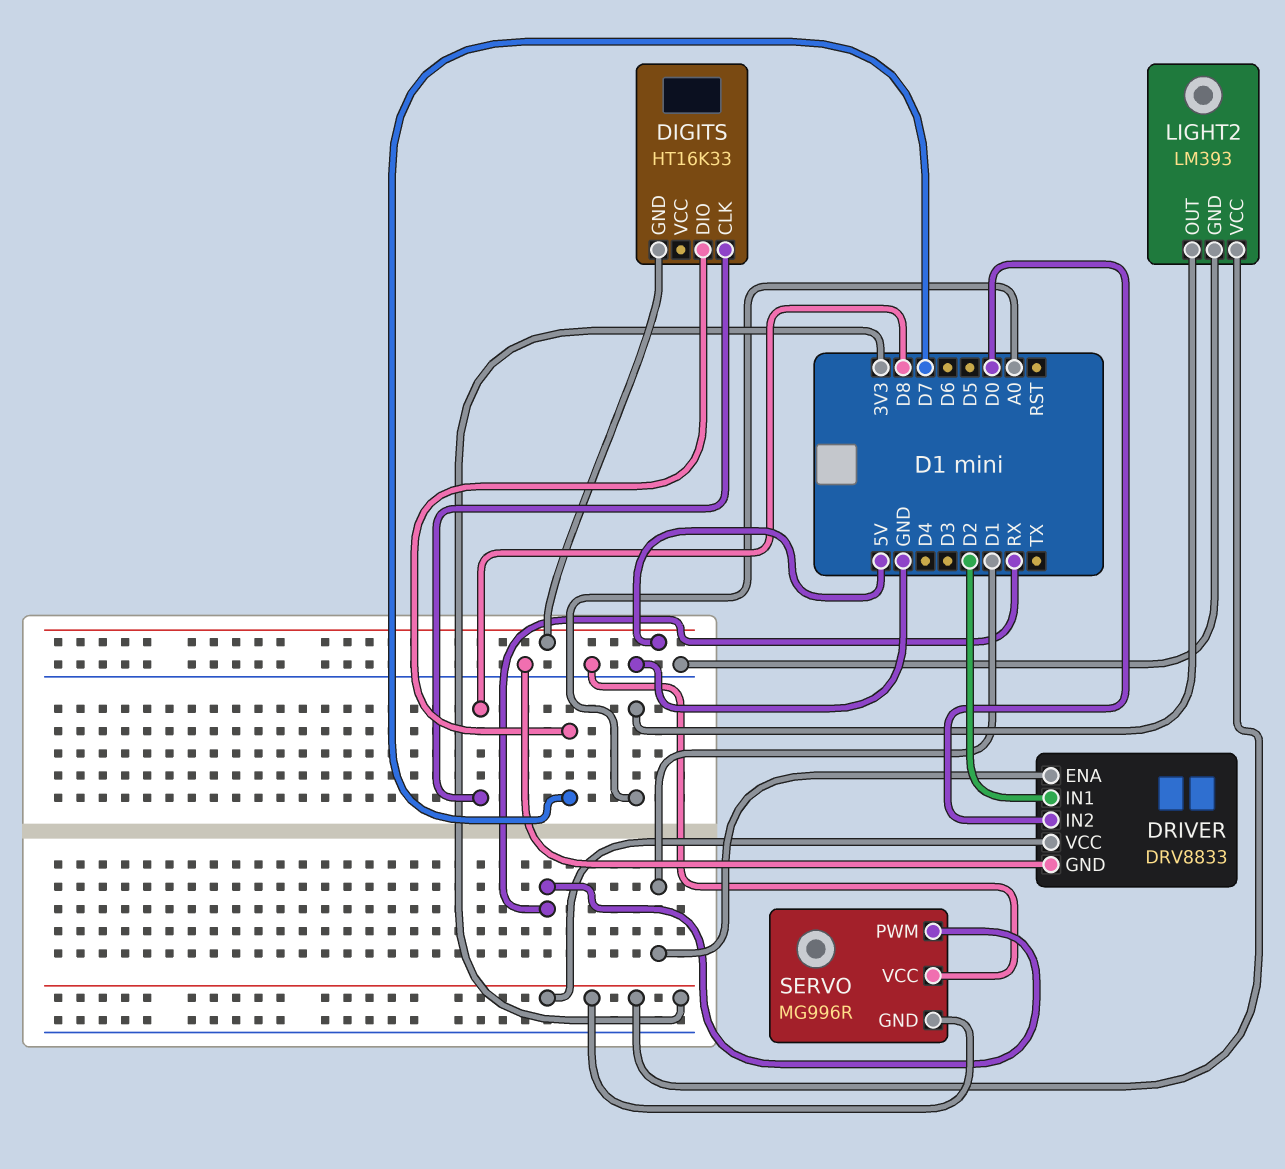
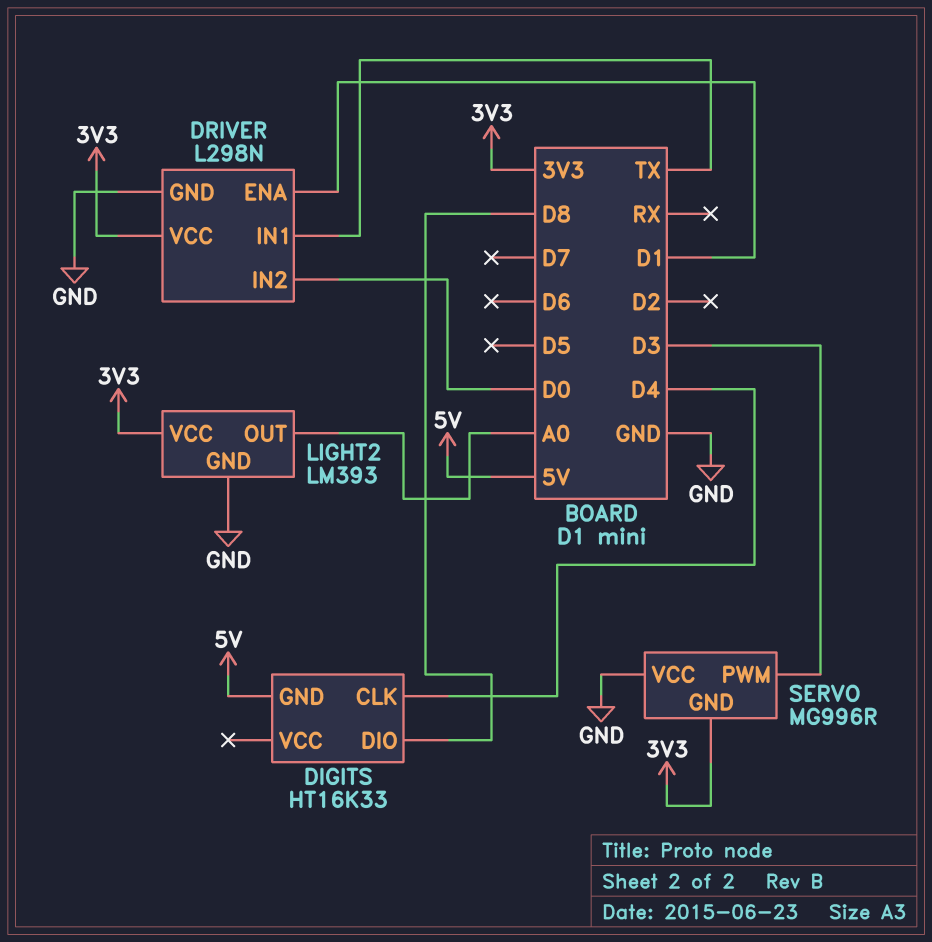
DIGITS pin CLK: D8 -> D4
DIGITS pin DIO: D7 -> D8
DRIVER: DRV8833 -> L298N
DRIVER pin IN1: D2 -> TX
SERVO pin PWM: RX -> D3

